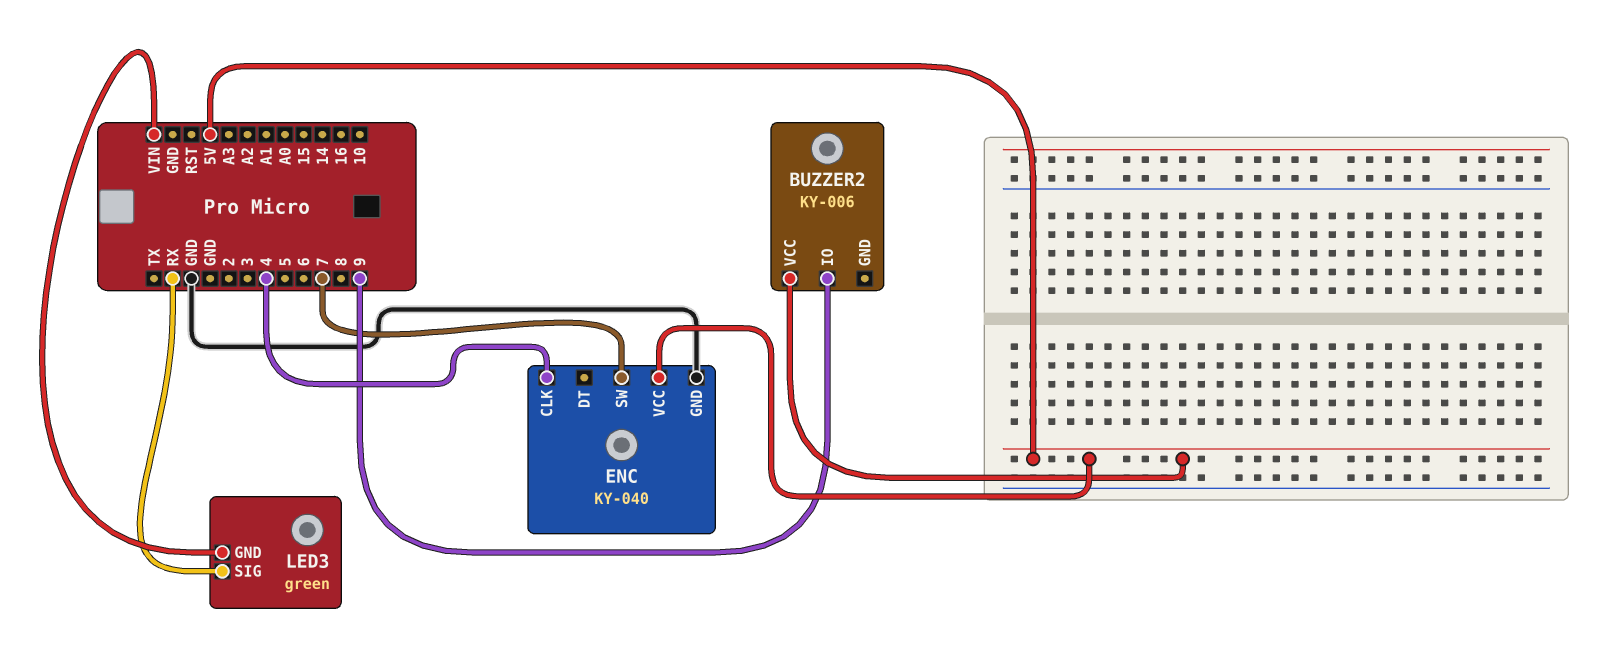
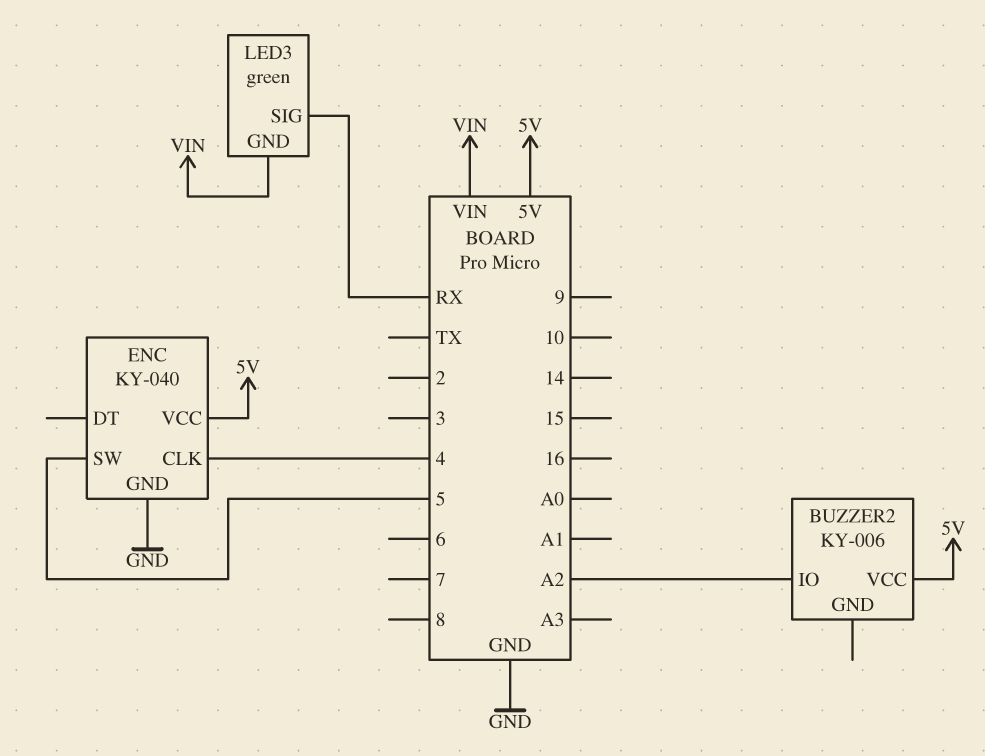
BUZZER2 pin IO: 9 -> A2
ENC pin SW: 7 -> 5

